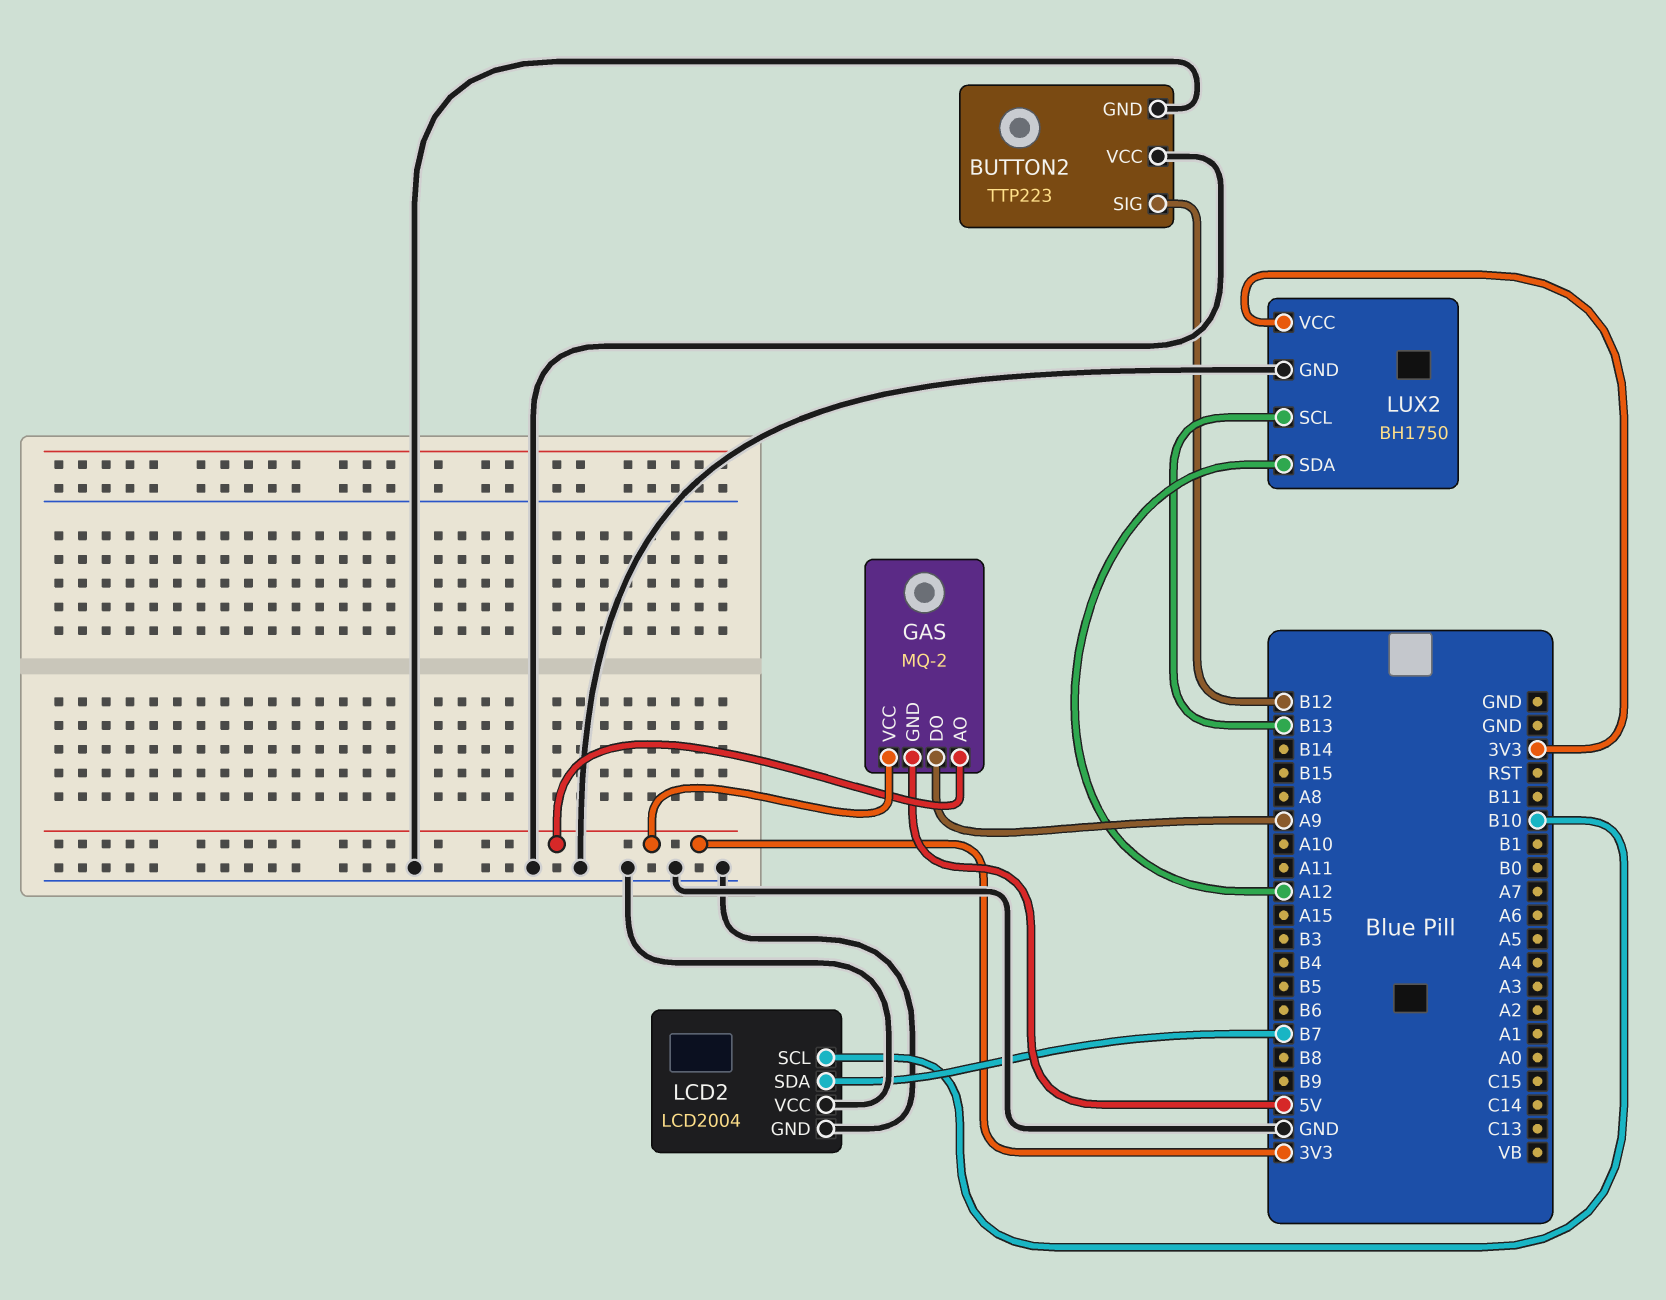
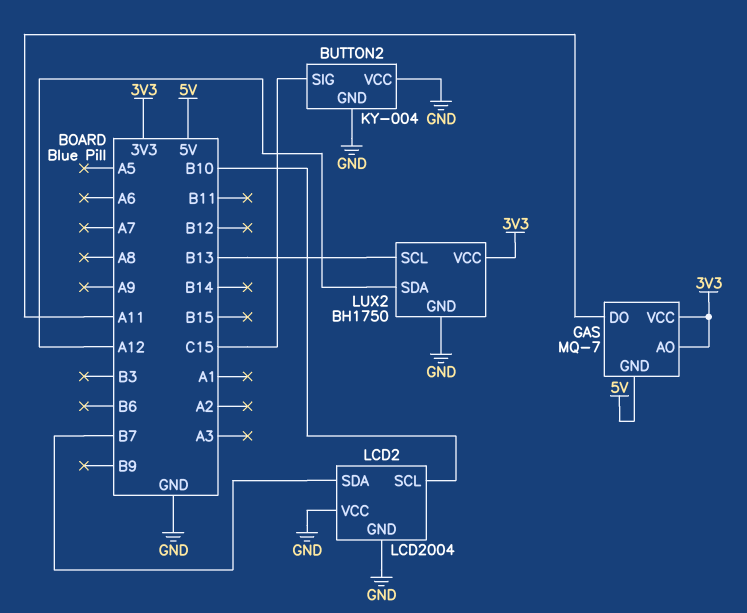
BUTTON2: TTP223 -> KY-004
BUTTON2 pin SIG: B12 -> C15
GAS: MQ-2 -> MQ-7
GAS pin DO: A9 -> A11

